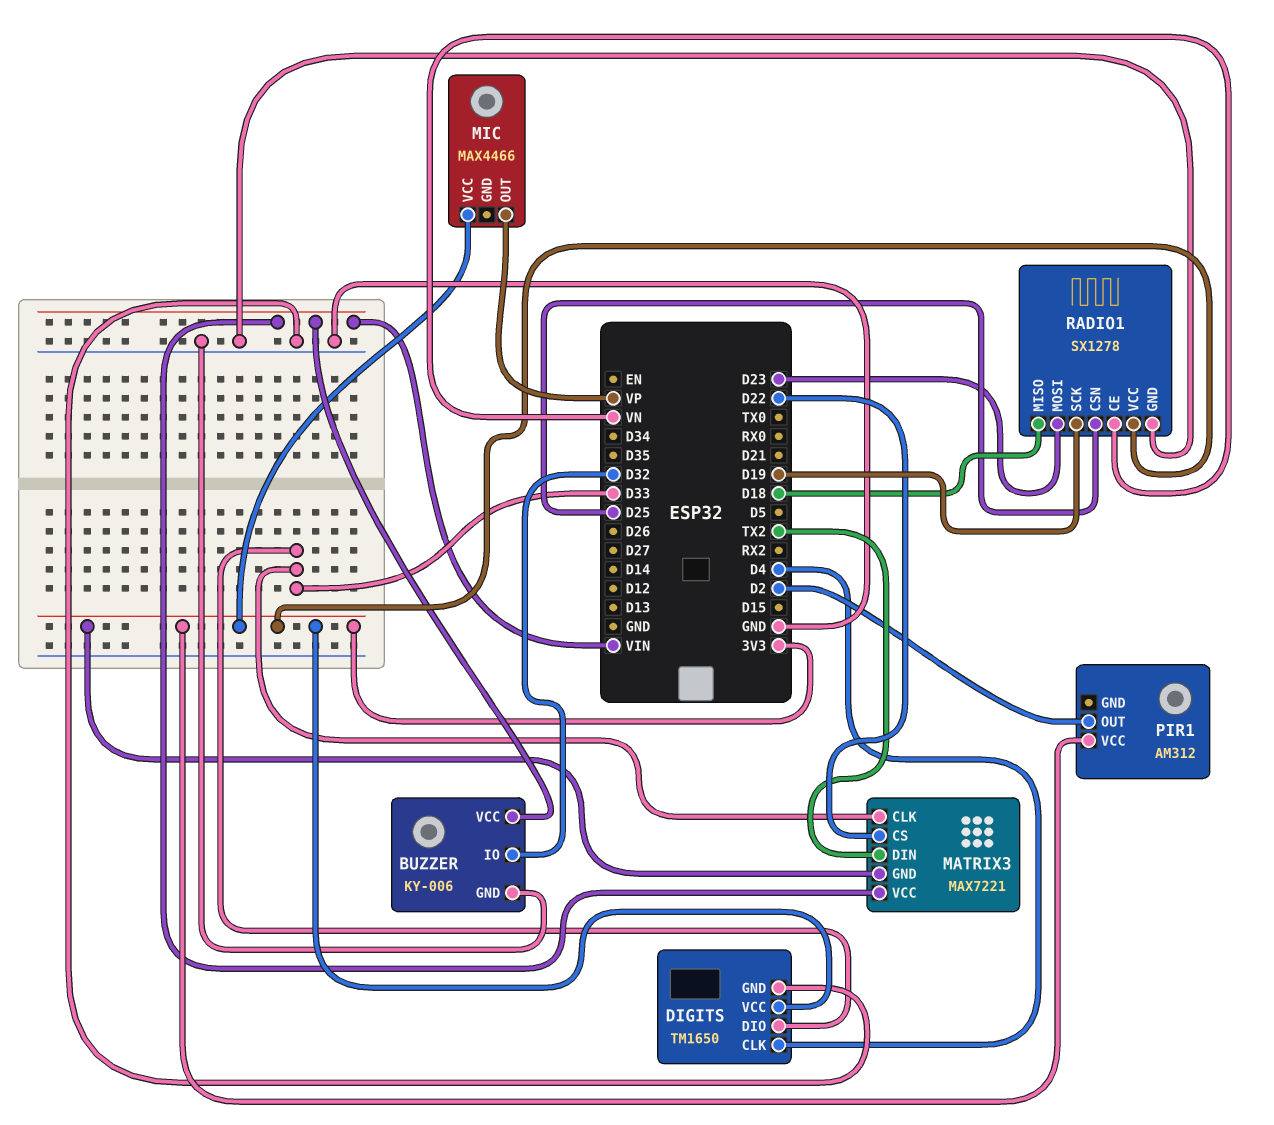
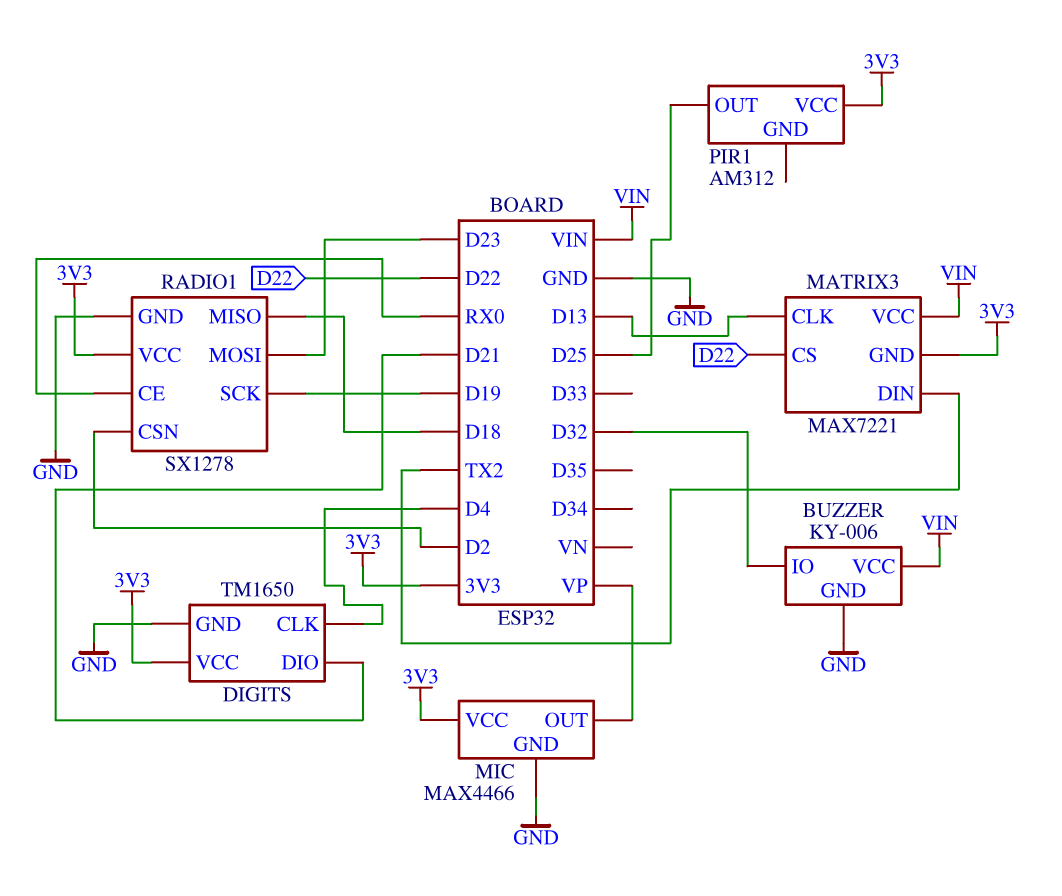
DIGITS pin DIO: D33 -> D21
MATRIX3 pin CLK: D33 -> D13
MIC pin GND: none -> GND
PIR1 pin OUT: D2 -> D25
RADIO1 pin CE: VN -> RX0
RADIO1 pin CSN: D25 -> D2

